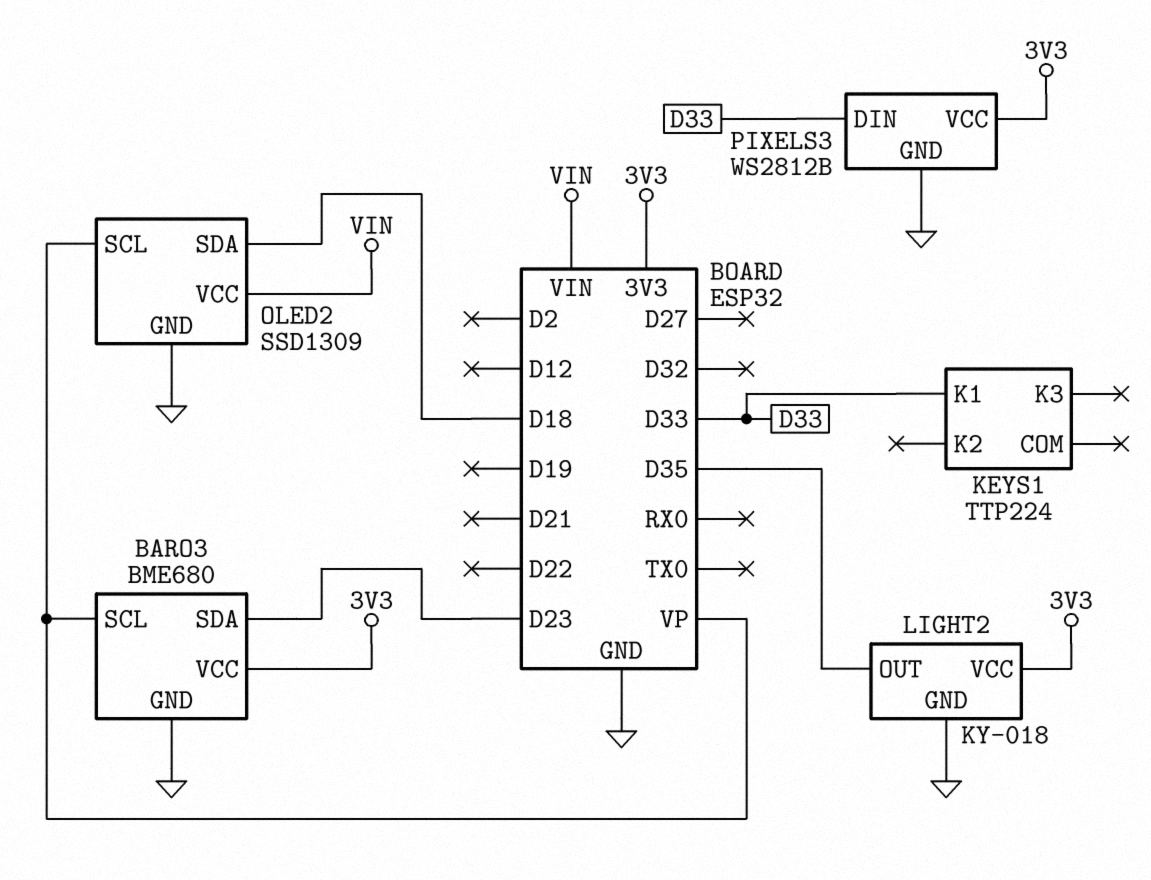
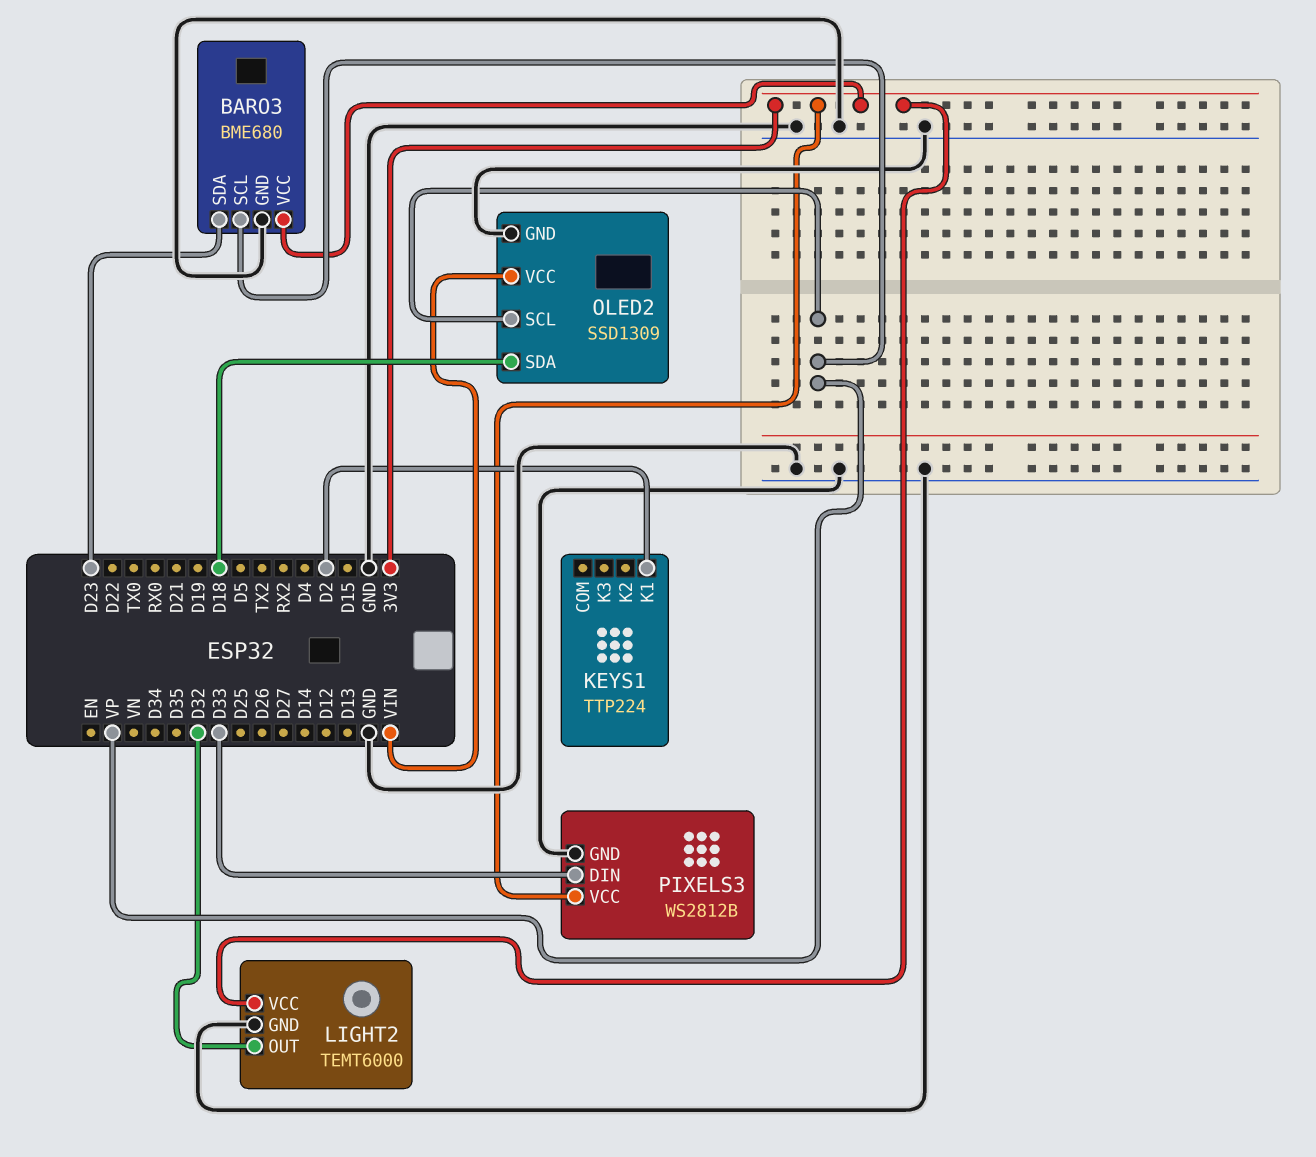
KEYS1 pin K1: D33 -> D2
LIGHT2: KY-018 -> TEMT6000
LIGHT2 pin OUT: D35 -> D32

